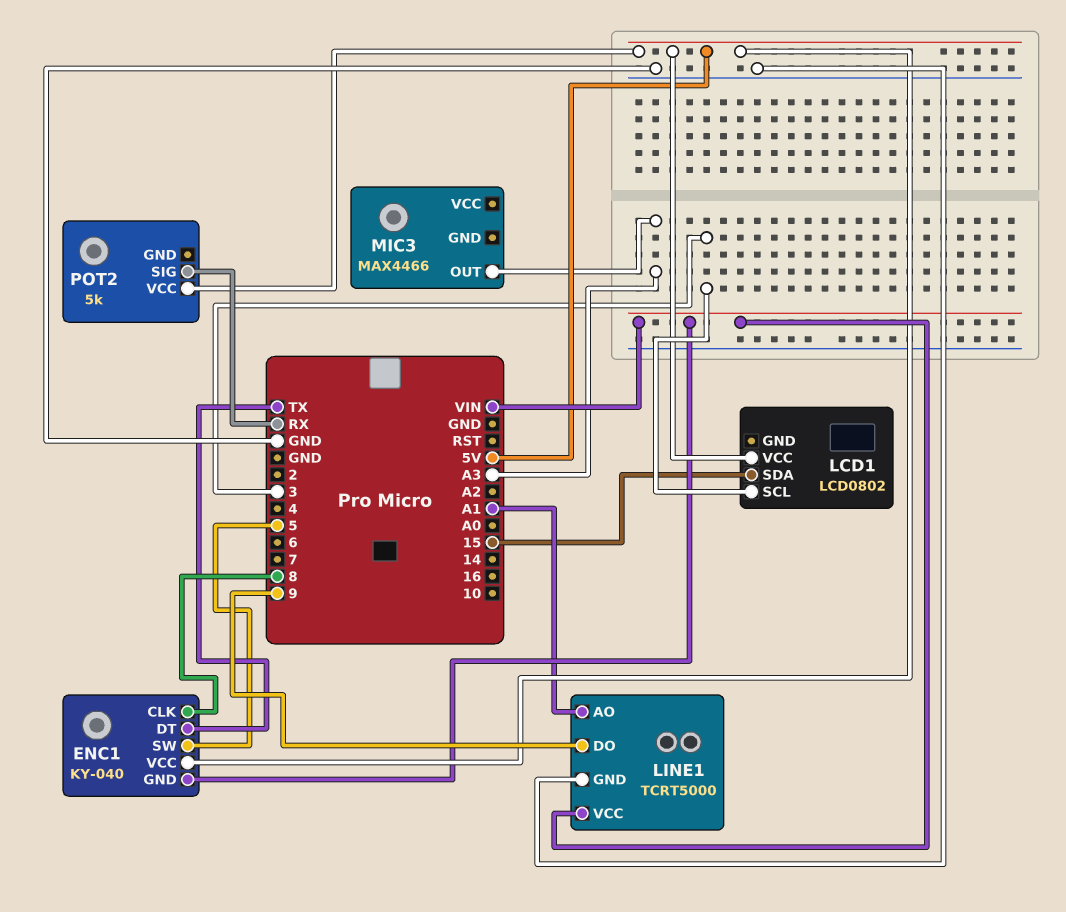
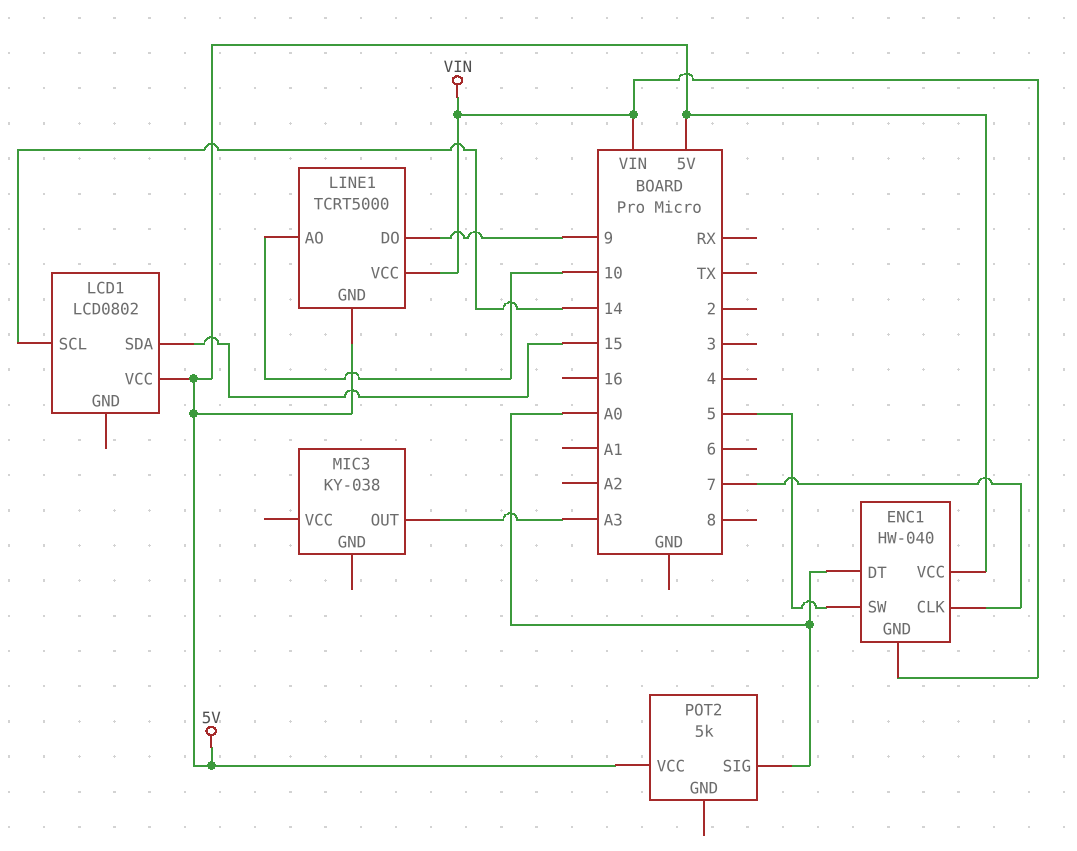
ENC1: KY-040 -> HW-040
ENC1 pin CLK: 8 -> 7
ENC1 pin DT: TX -> A0
LCD1 pin SCL: 3 -> 14
LINE1 pin AO: A1 -> 10
LINE1 pin GND: GND -> 5V
MIC3: MAX4466 -> KY-038
POT2 pin SIG: RX -> A0

